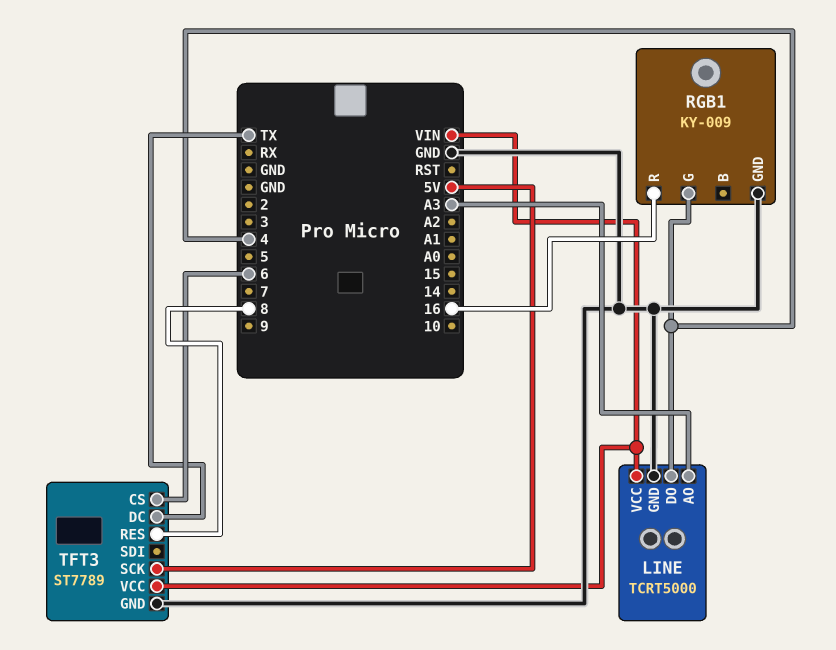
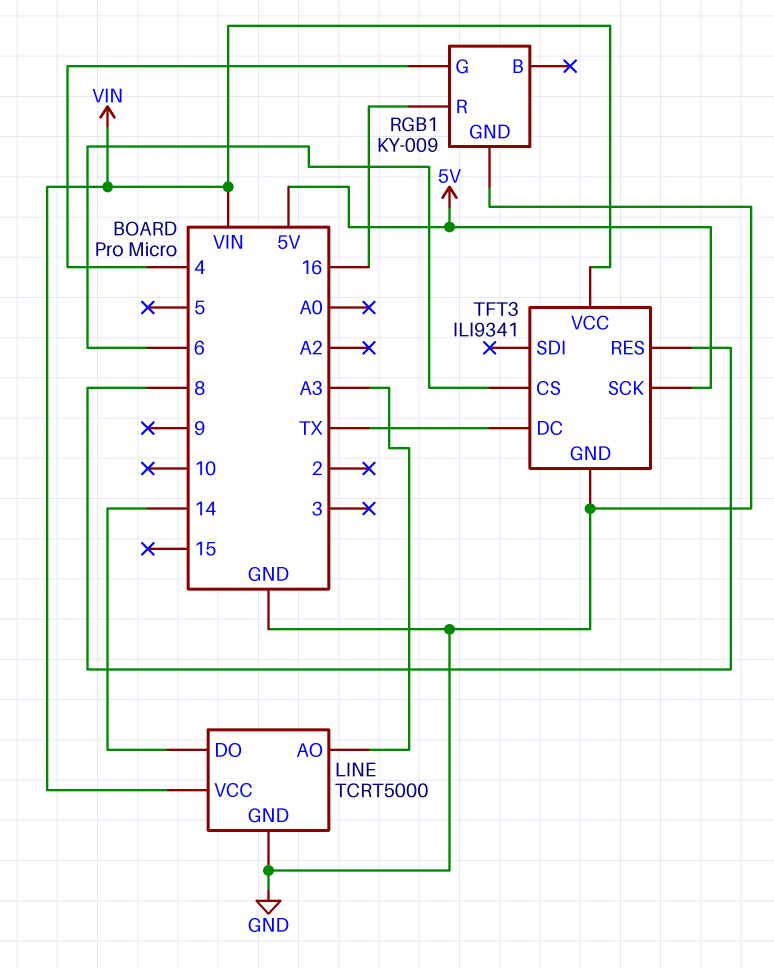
LINE pin DO: 4 -> 14
TFT3: ST7789 -> ILI9341

